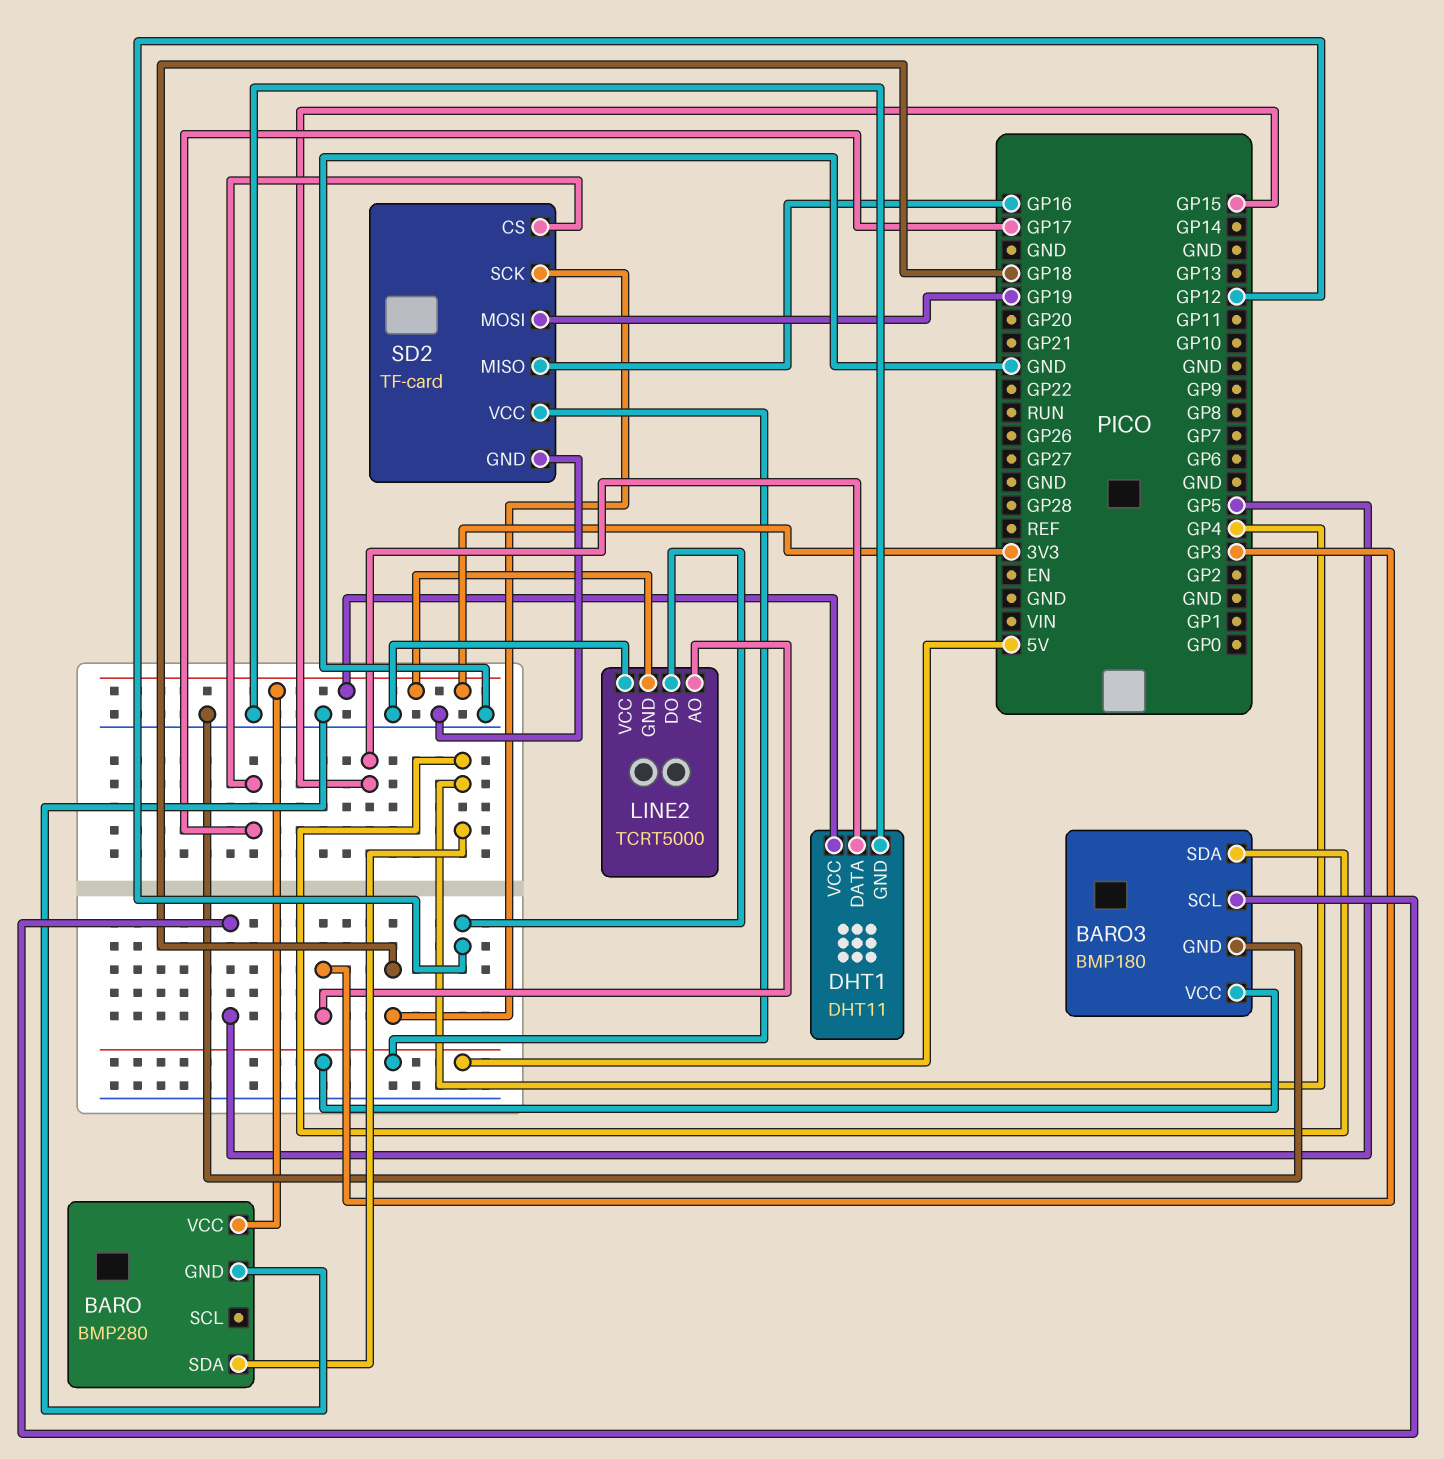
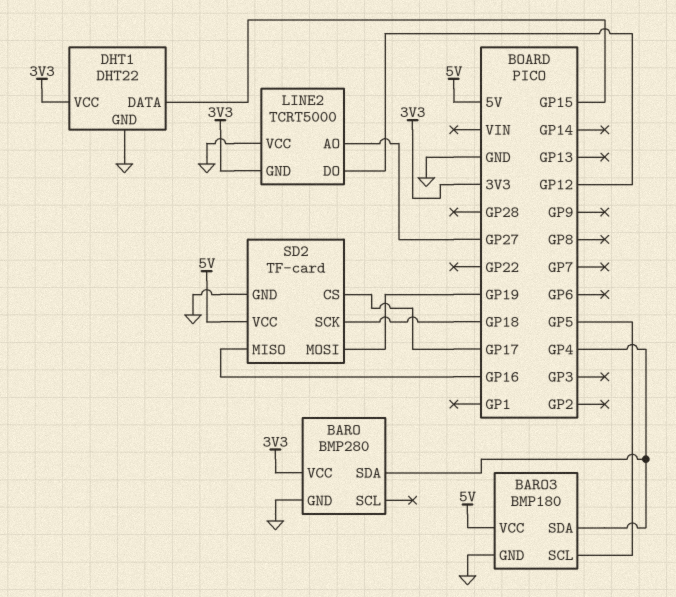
DHT1: DHT11 -> DHT22
LINE2 pin AO: GP3 -> GP27

